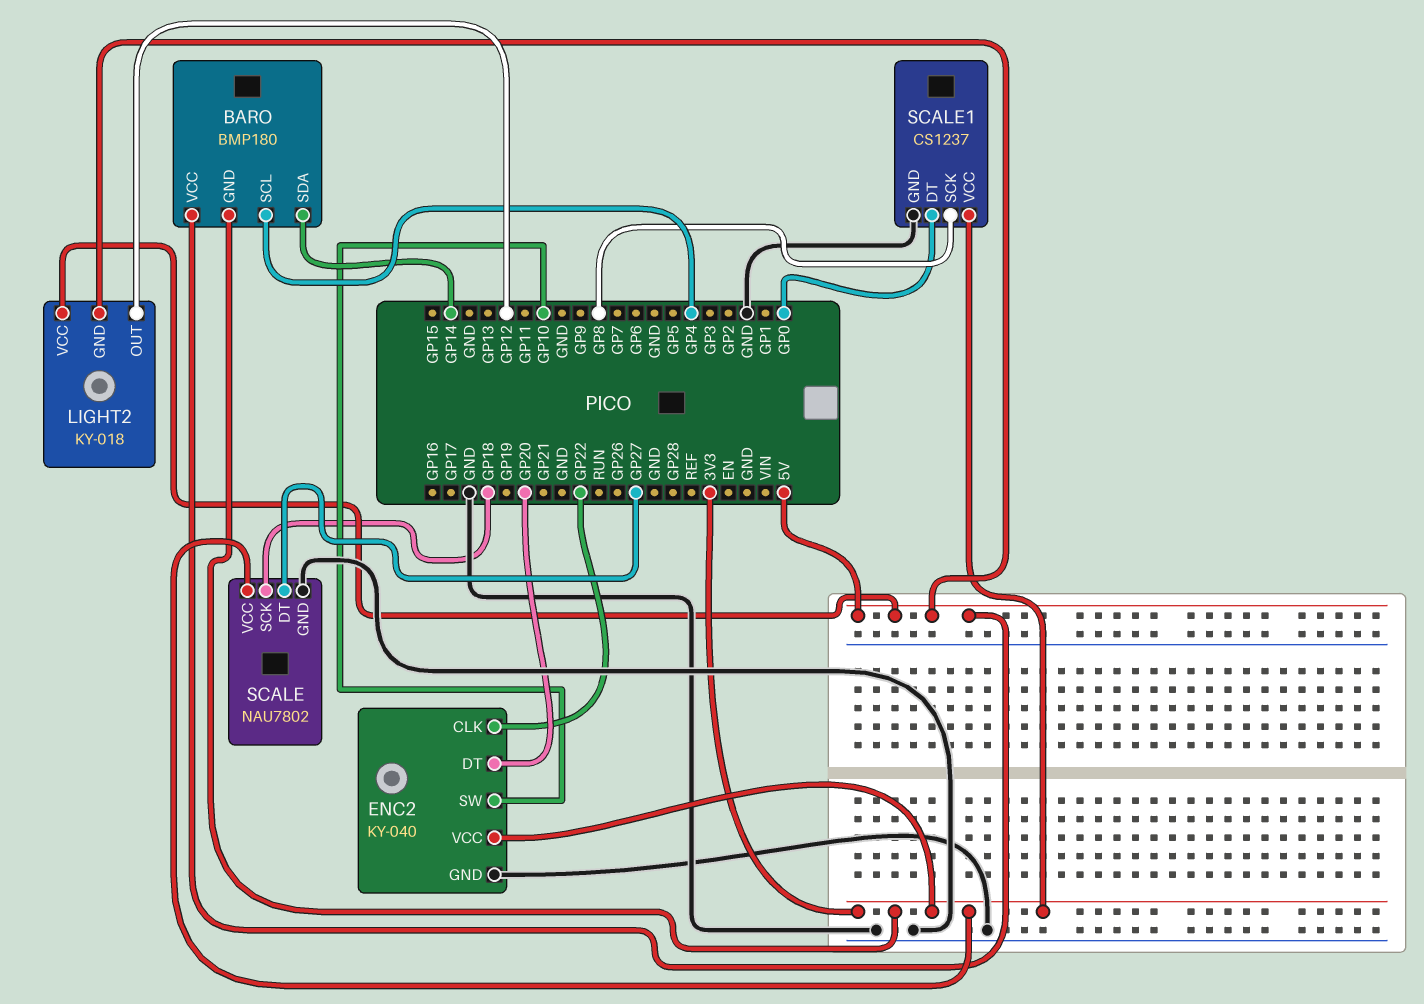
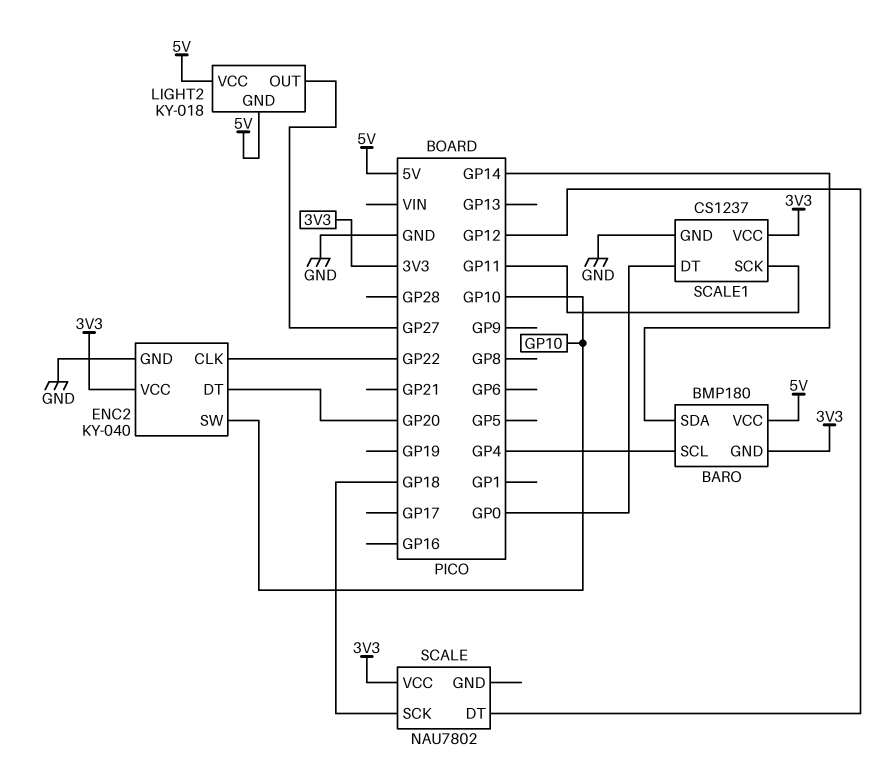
LIGHT2 pin OUT: GP12 -> GP27
SCALE pin DT: GP27 -> GP12
SCALE pin GND: GND -> none
SCALE1 pin SCK: GP8 -> GP11

